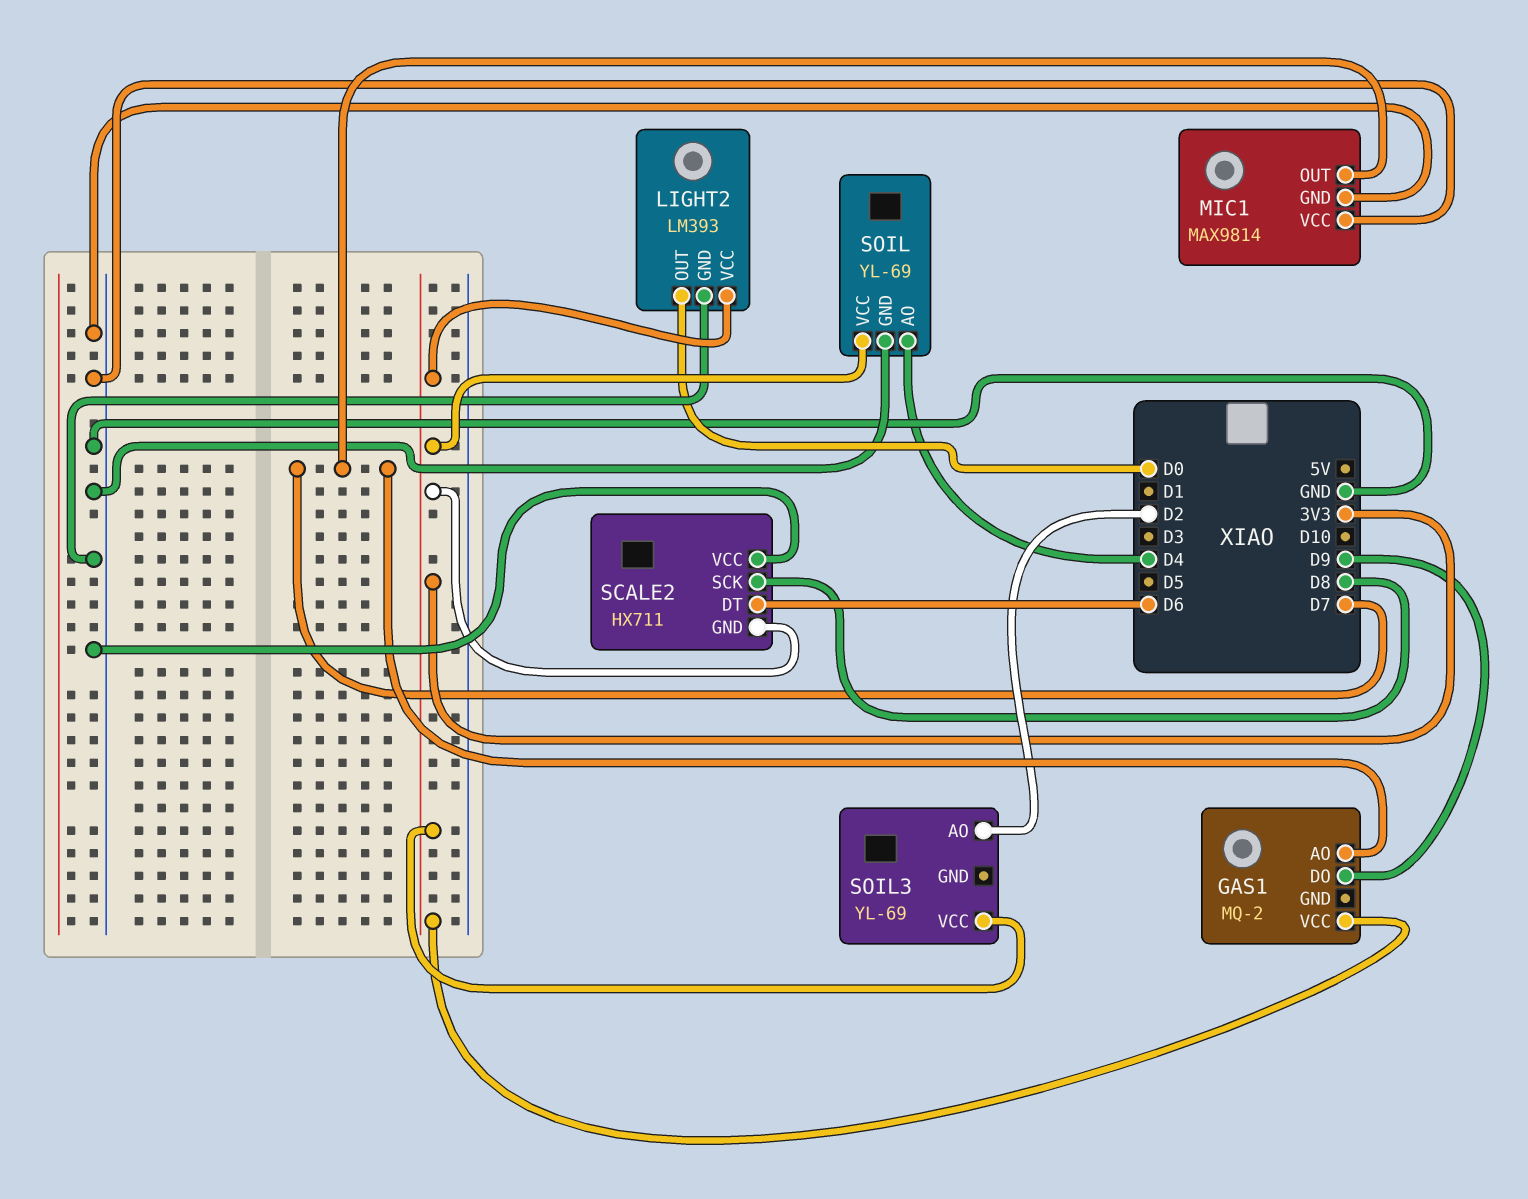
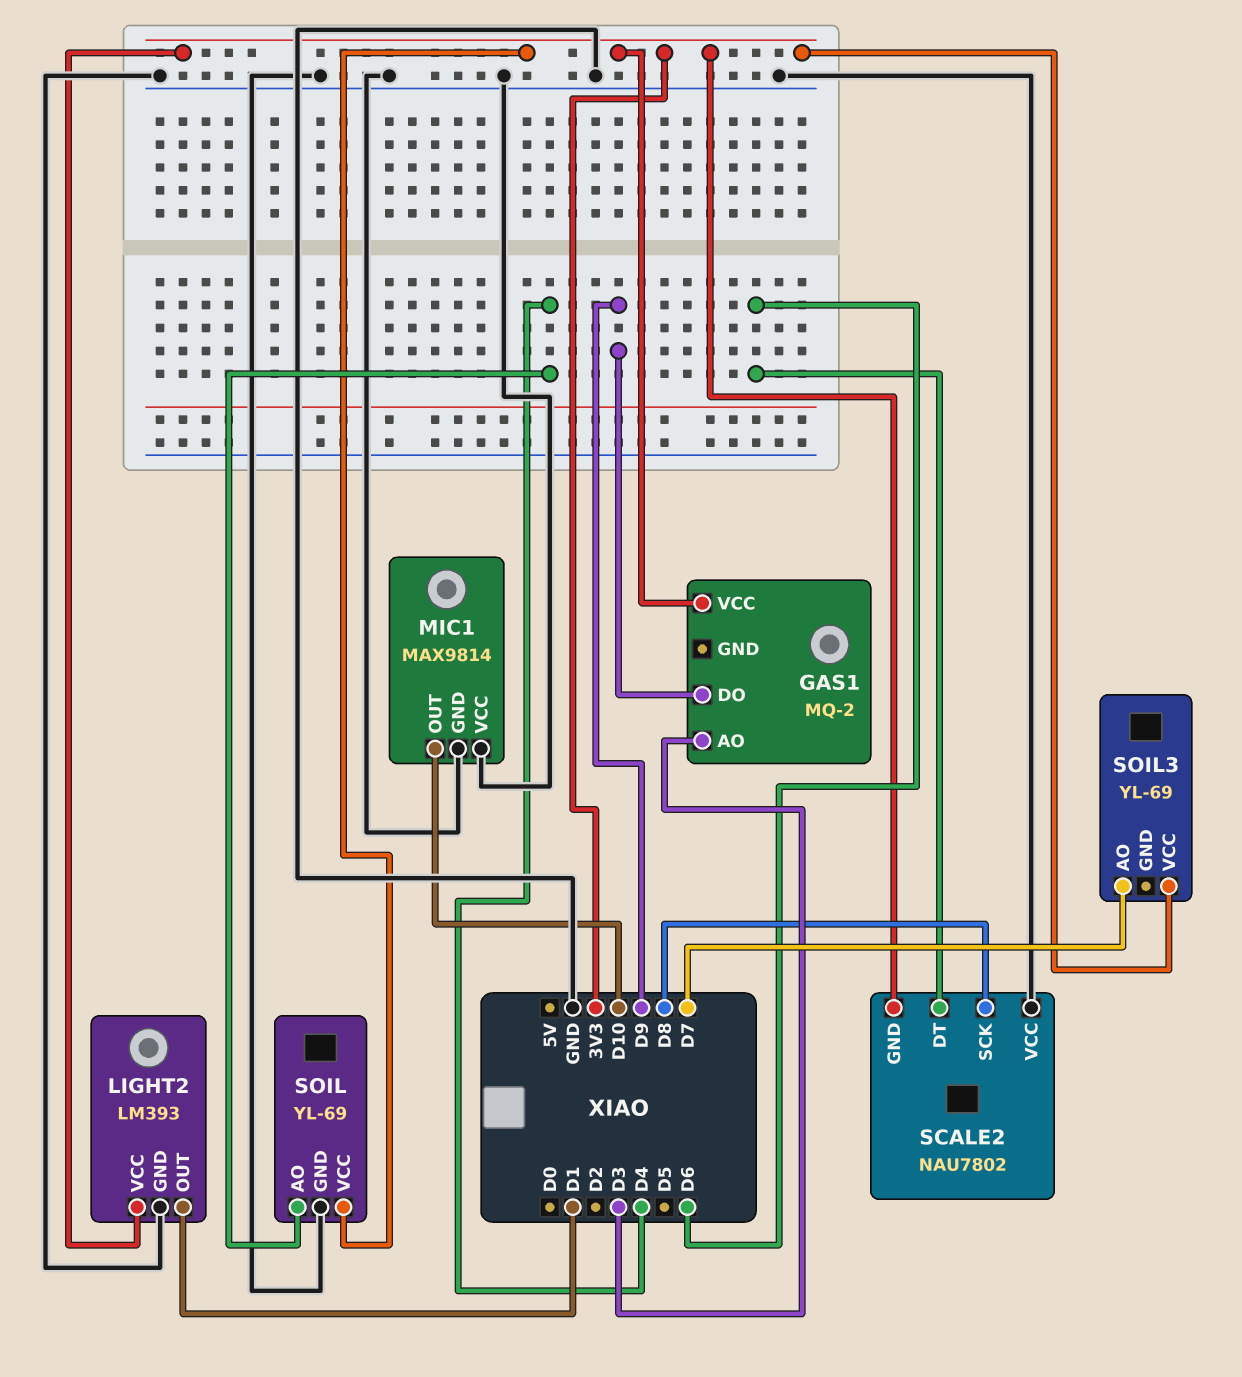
GAS1 pin AO: D7 -> D3
LIGHT2 pin OUT: D0 -> D1
MIC1 pin OUT: D7 -> D10
SCALE2: HX711 -> NAU7802
SOIL3 pin AO: D2 -> D7

